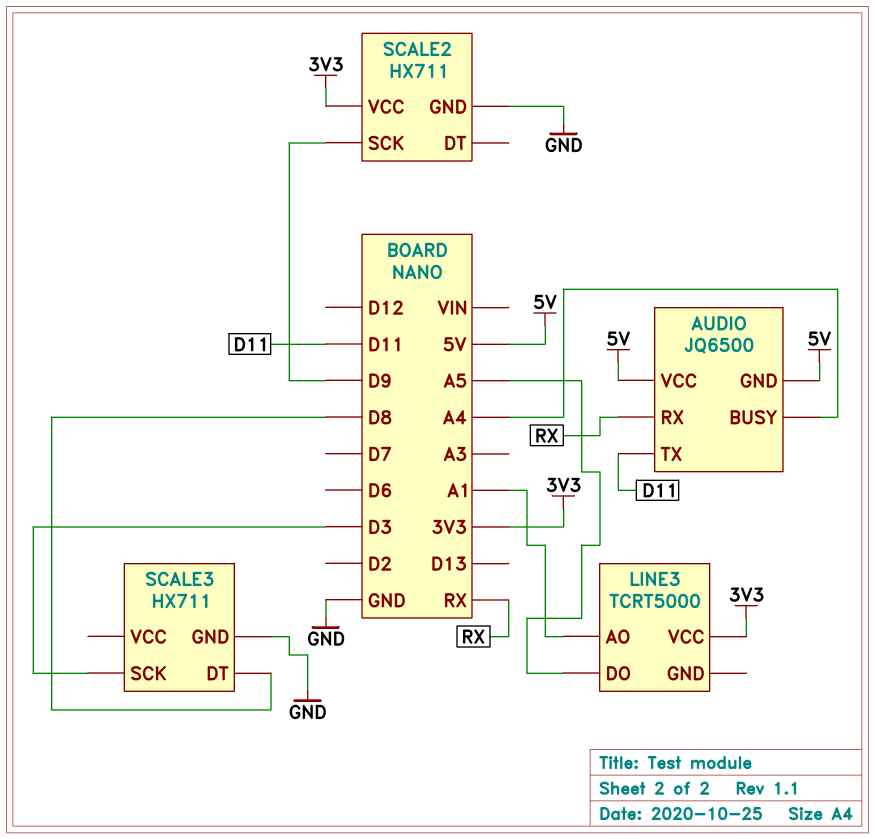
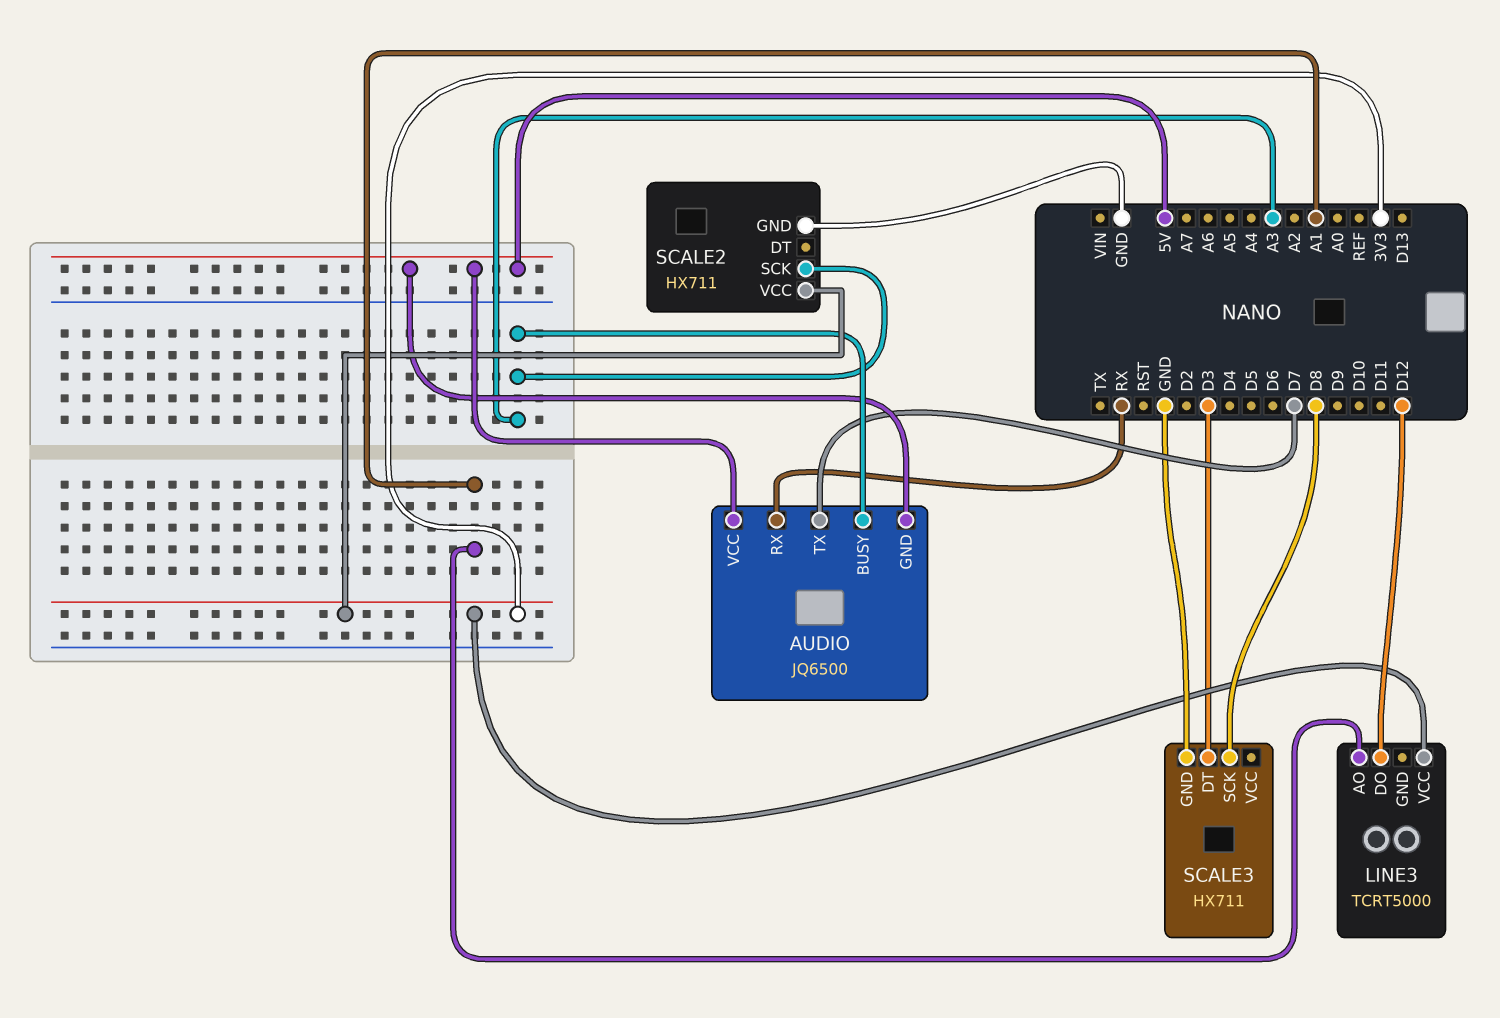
AUDIO pin BUSY: A4 -> A3
AUDIO pin TX: D11 -> D7
LINE3 pin DO: A5 -> D12
SCALE2 pin SCK: D9 -> A3
SCALE3 pin DT: D8 -> D3
SCALE3 pin SCK: D3 -> D8

